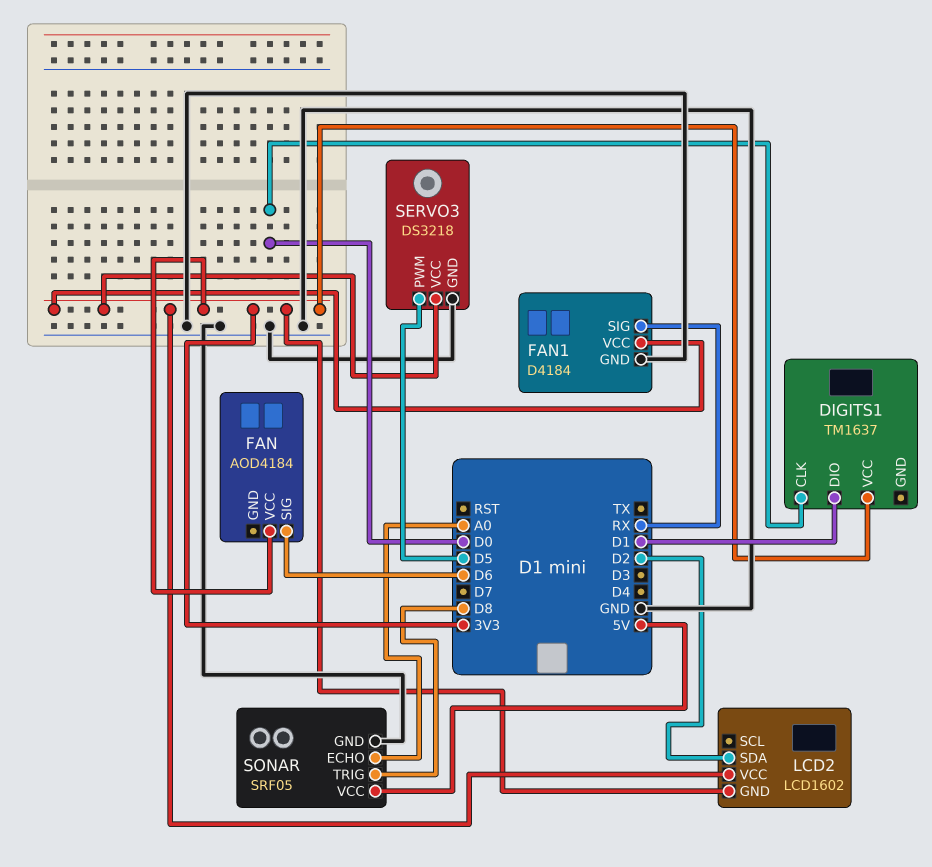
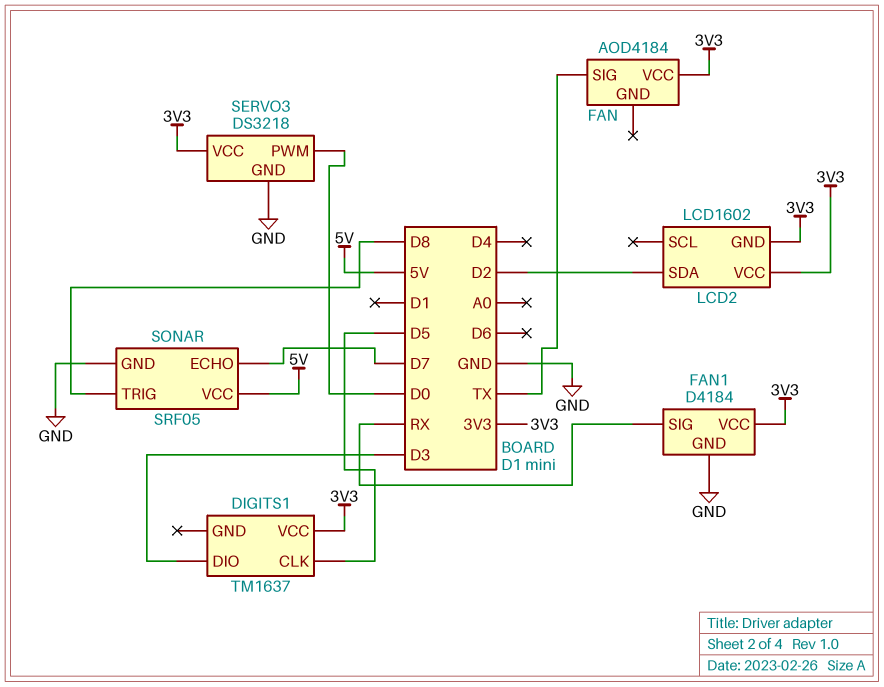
DIGITS1 pin CLK: D0 -> D5
DIGITS1 pin DIO: D1 -> D3
FAN pin SIG: D6 -> TX
SERVO3 pin PWM: D5 -> D0
SONAR pin ECHO: A0 -> D7

